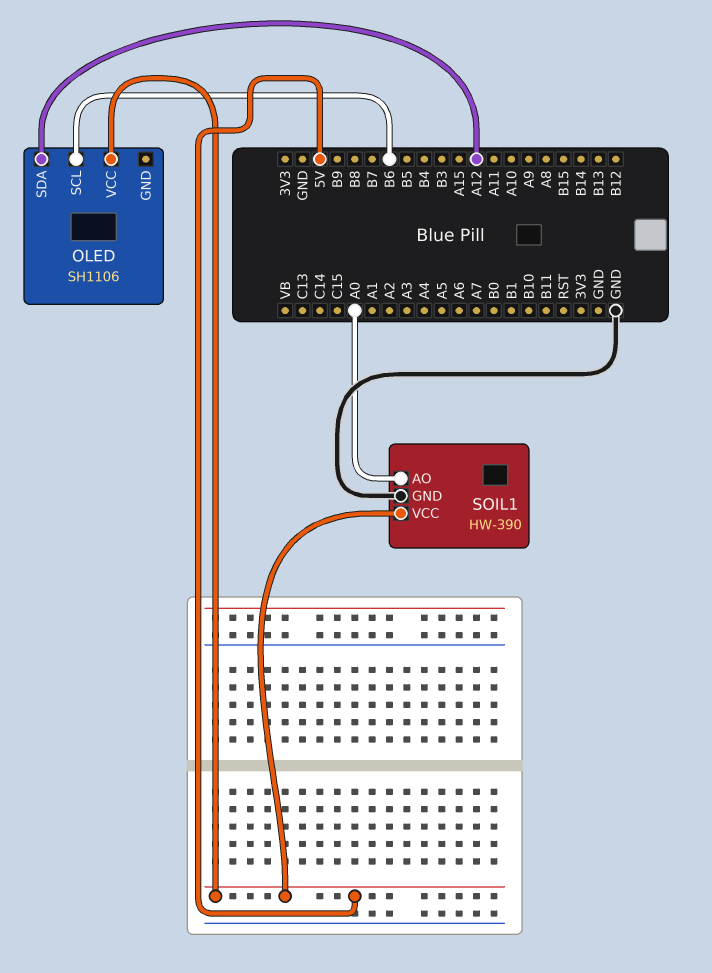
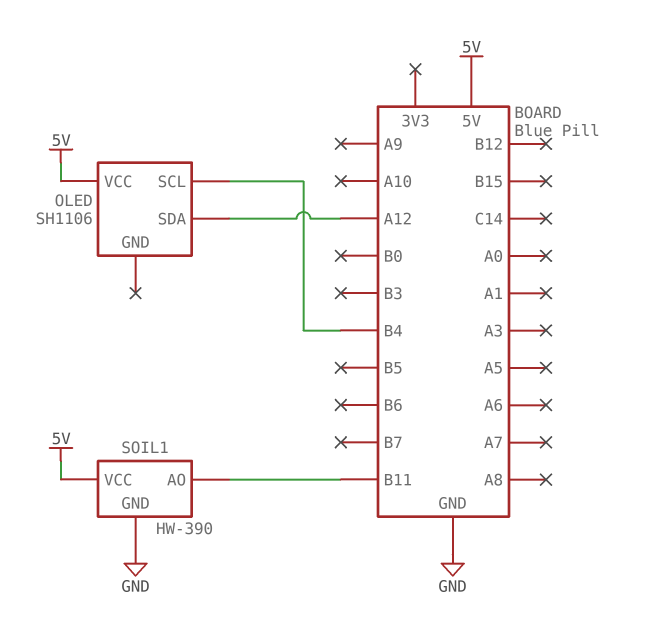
OLED pin SCL: B6 -> B4
SOIL1 pin AO: A0 -> B11

